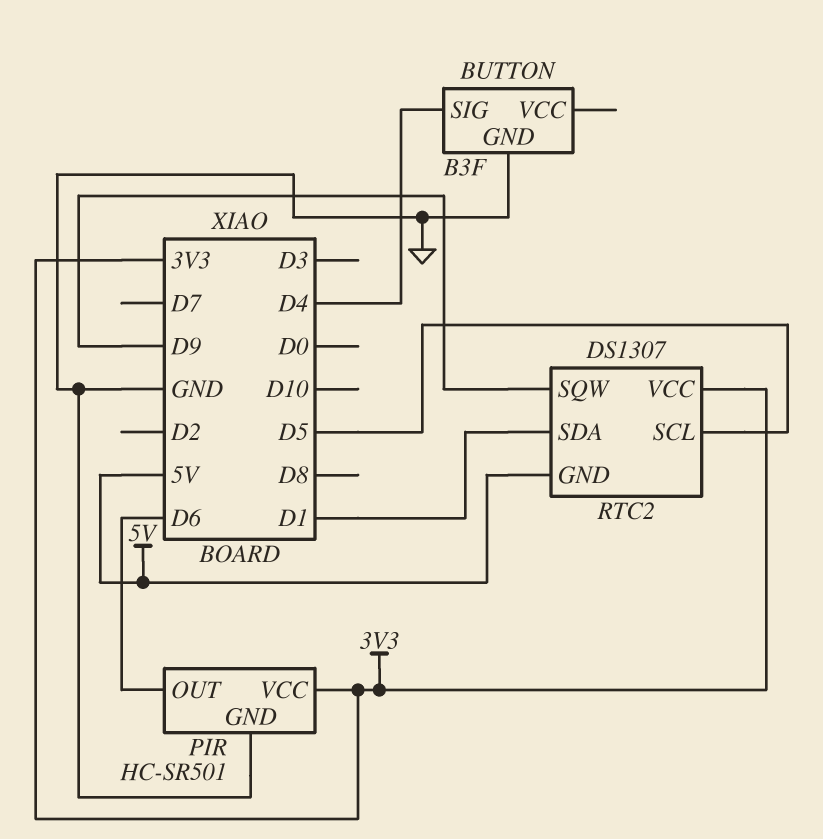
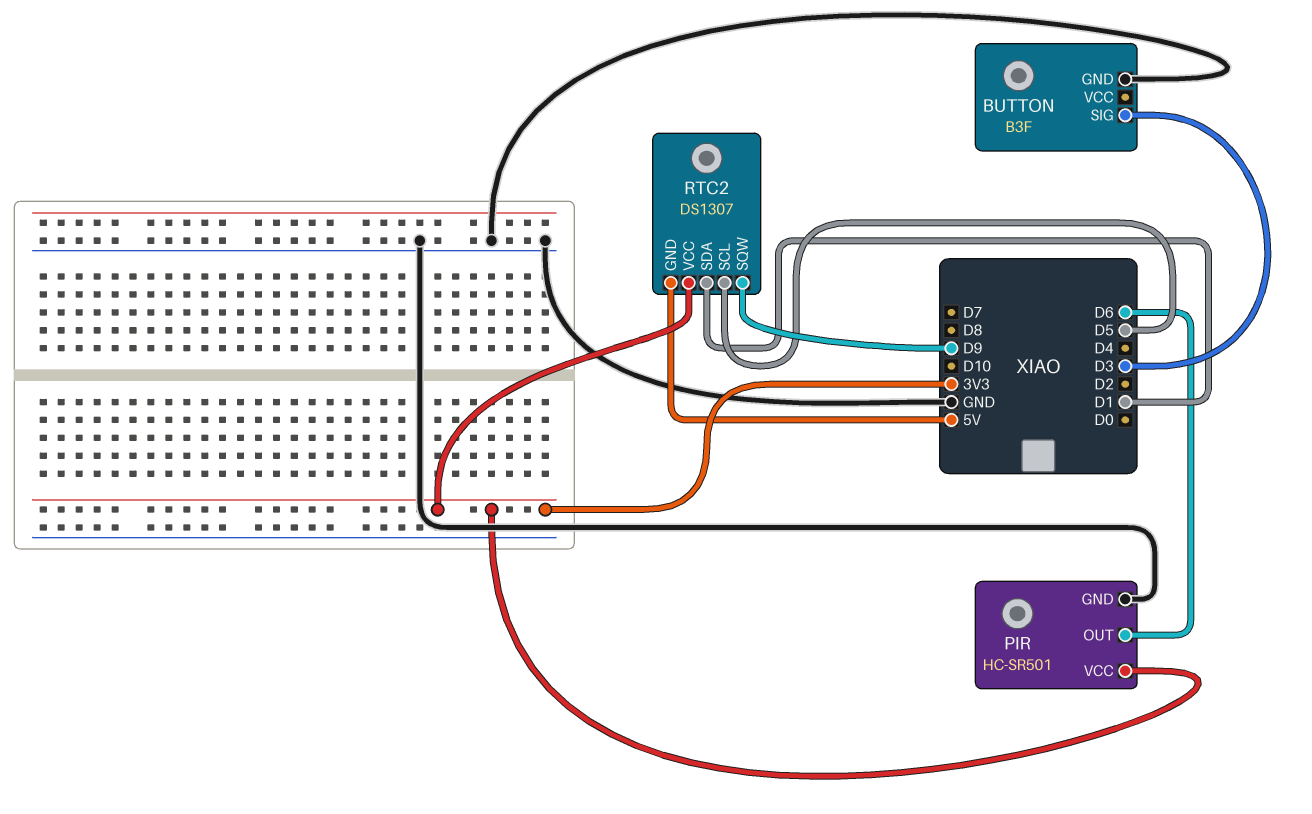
BUTTON pin SIG: D4 -> D3

